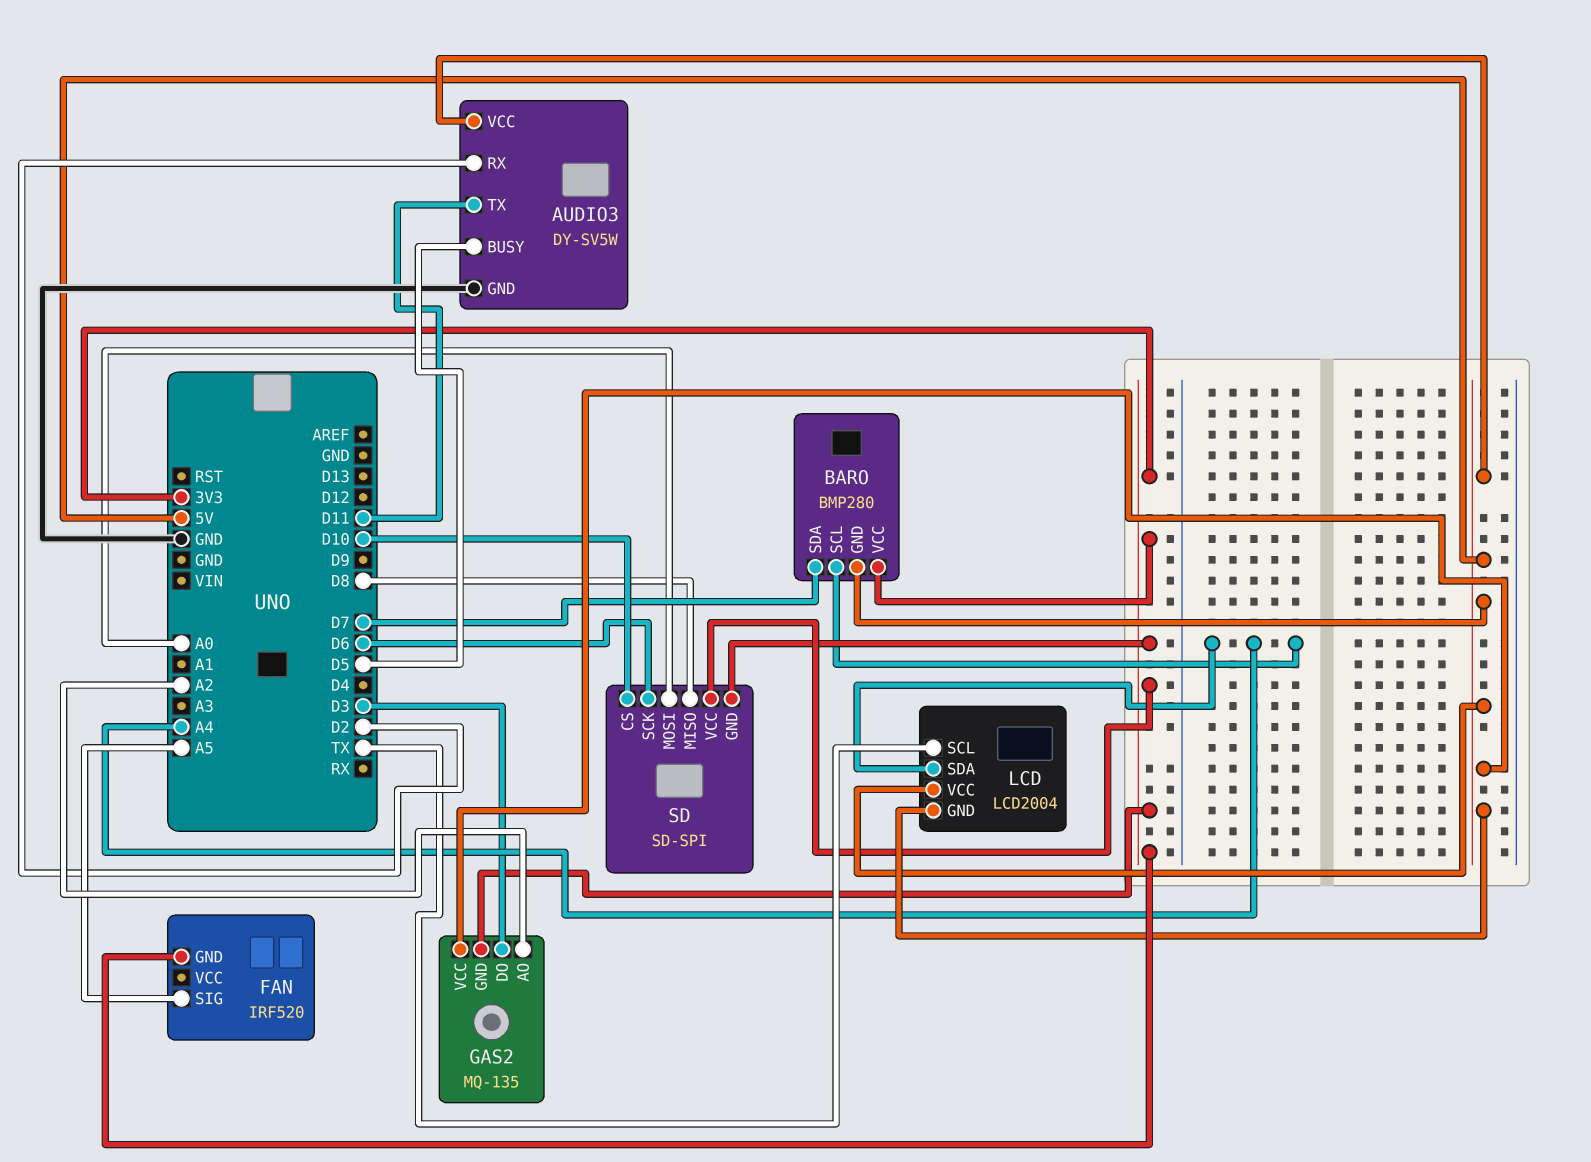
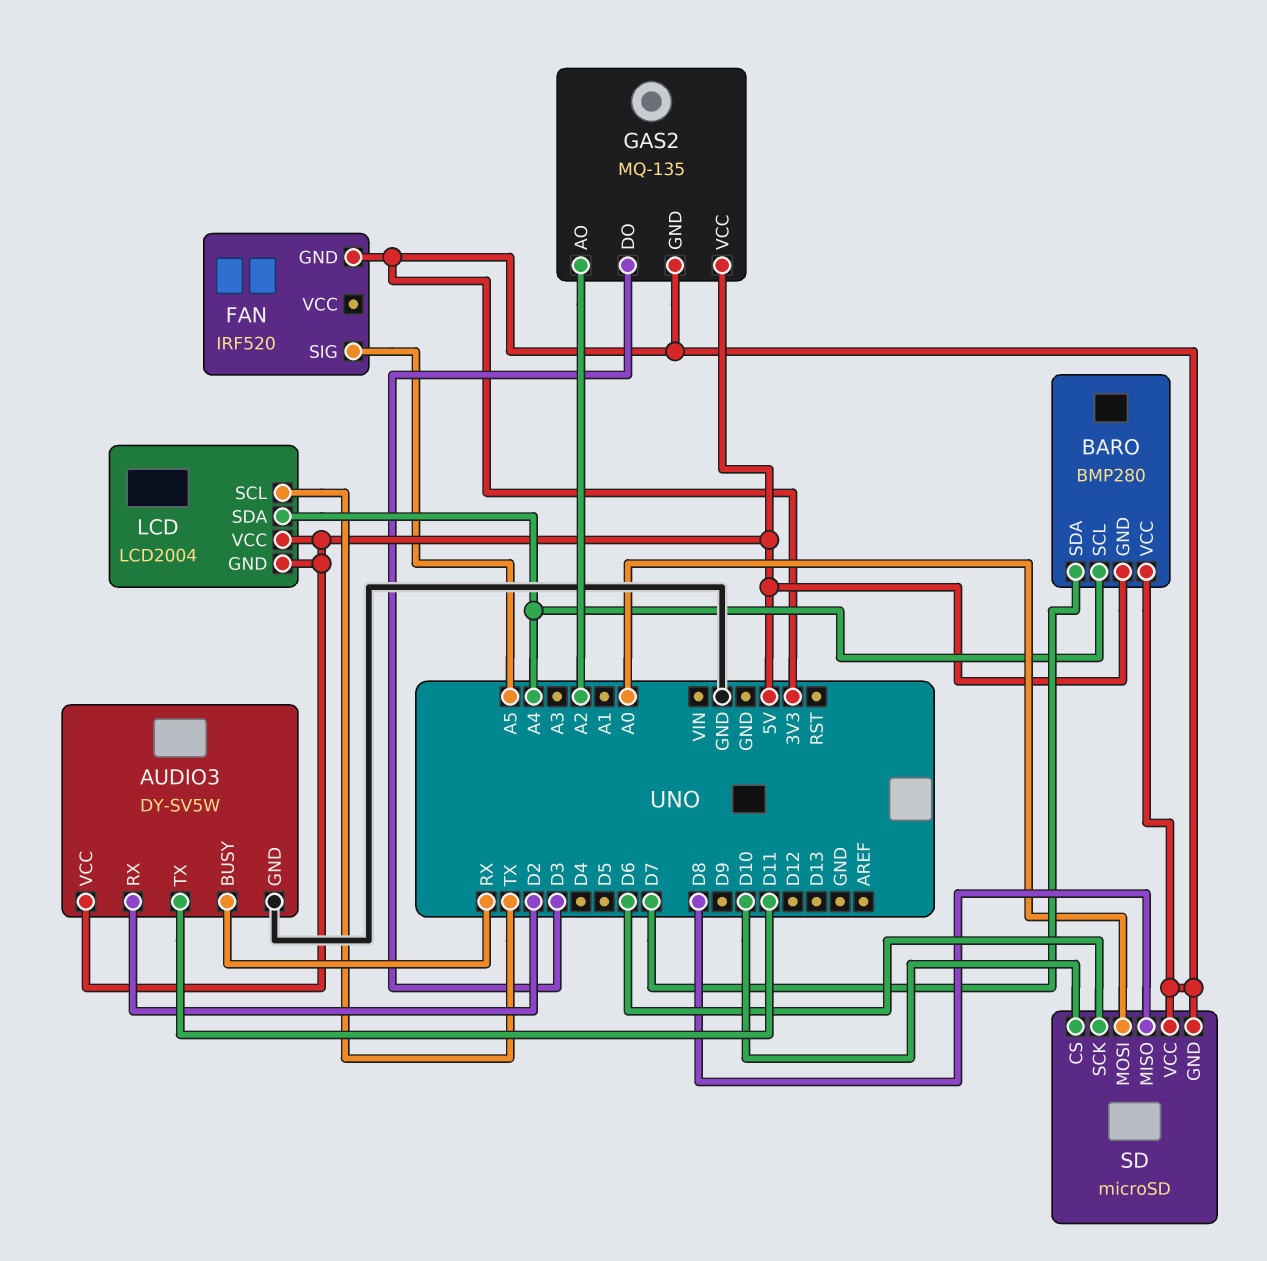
AUDIO3 pin BUSY: D5 -> RX
SD: SD-SPI -> microSD

